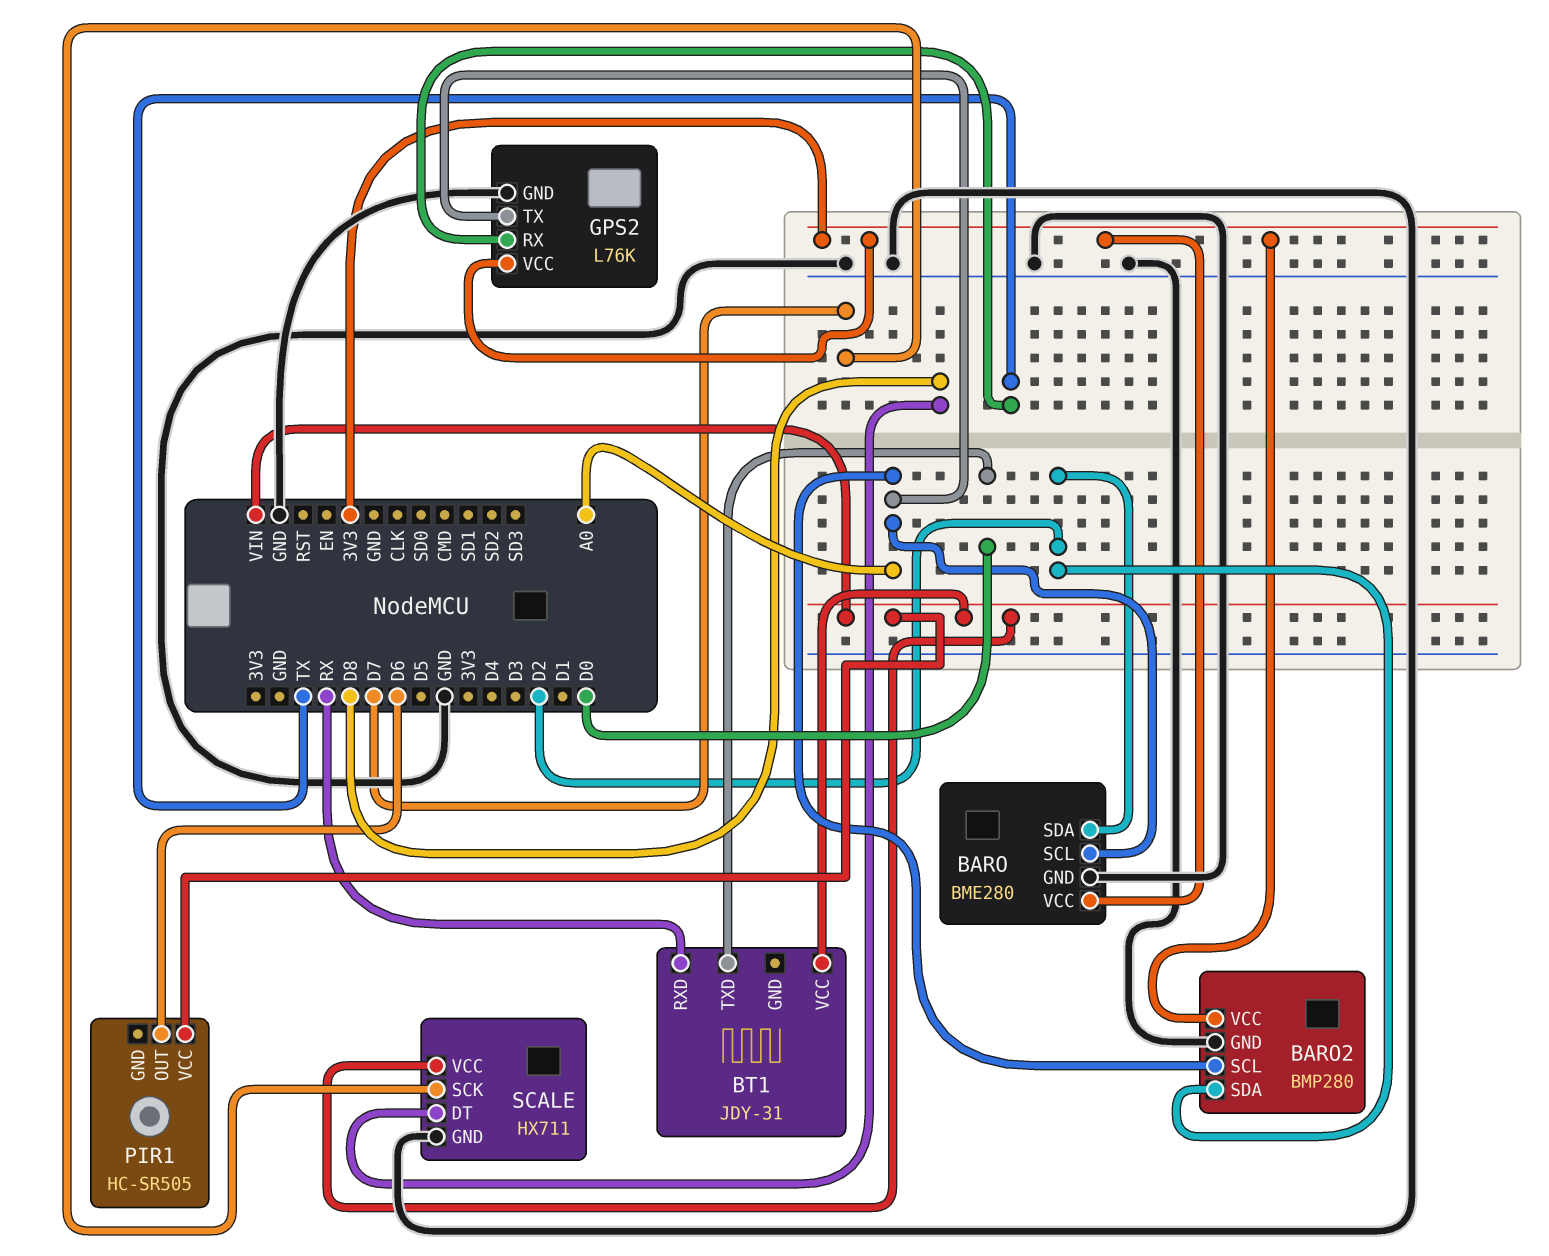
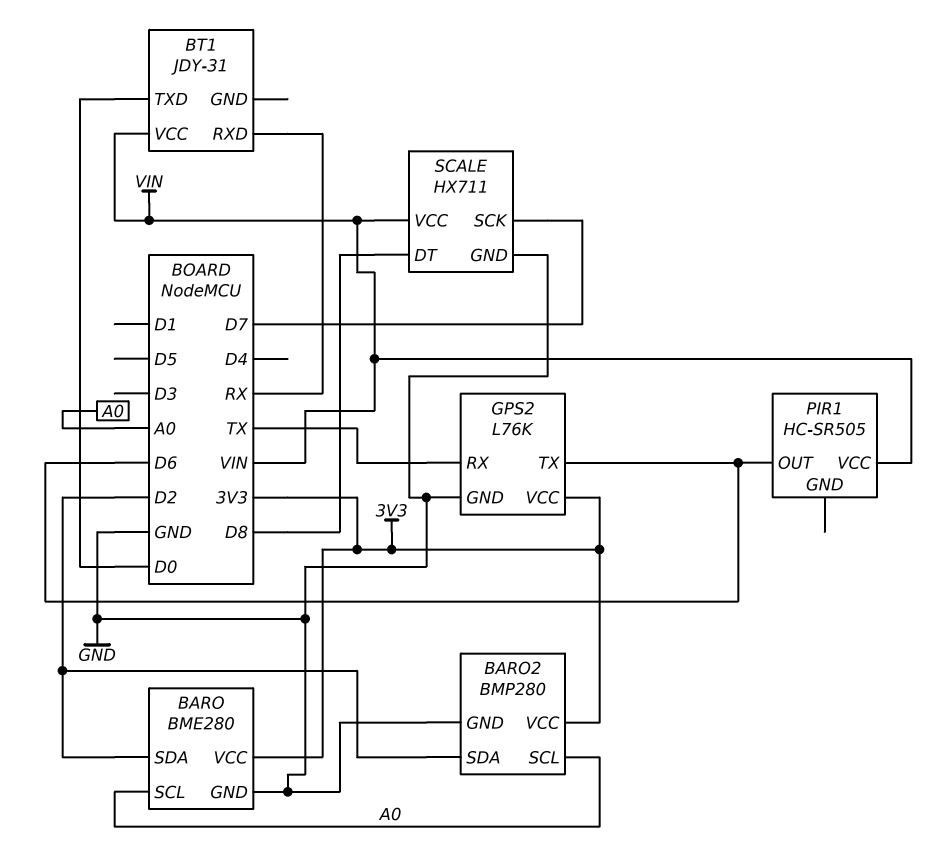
GPS2 pin TX: A0 -> D6

